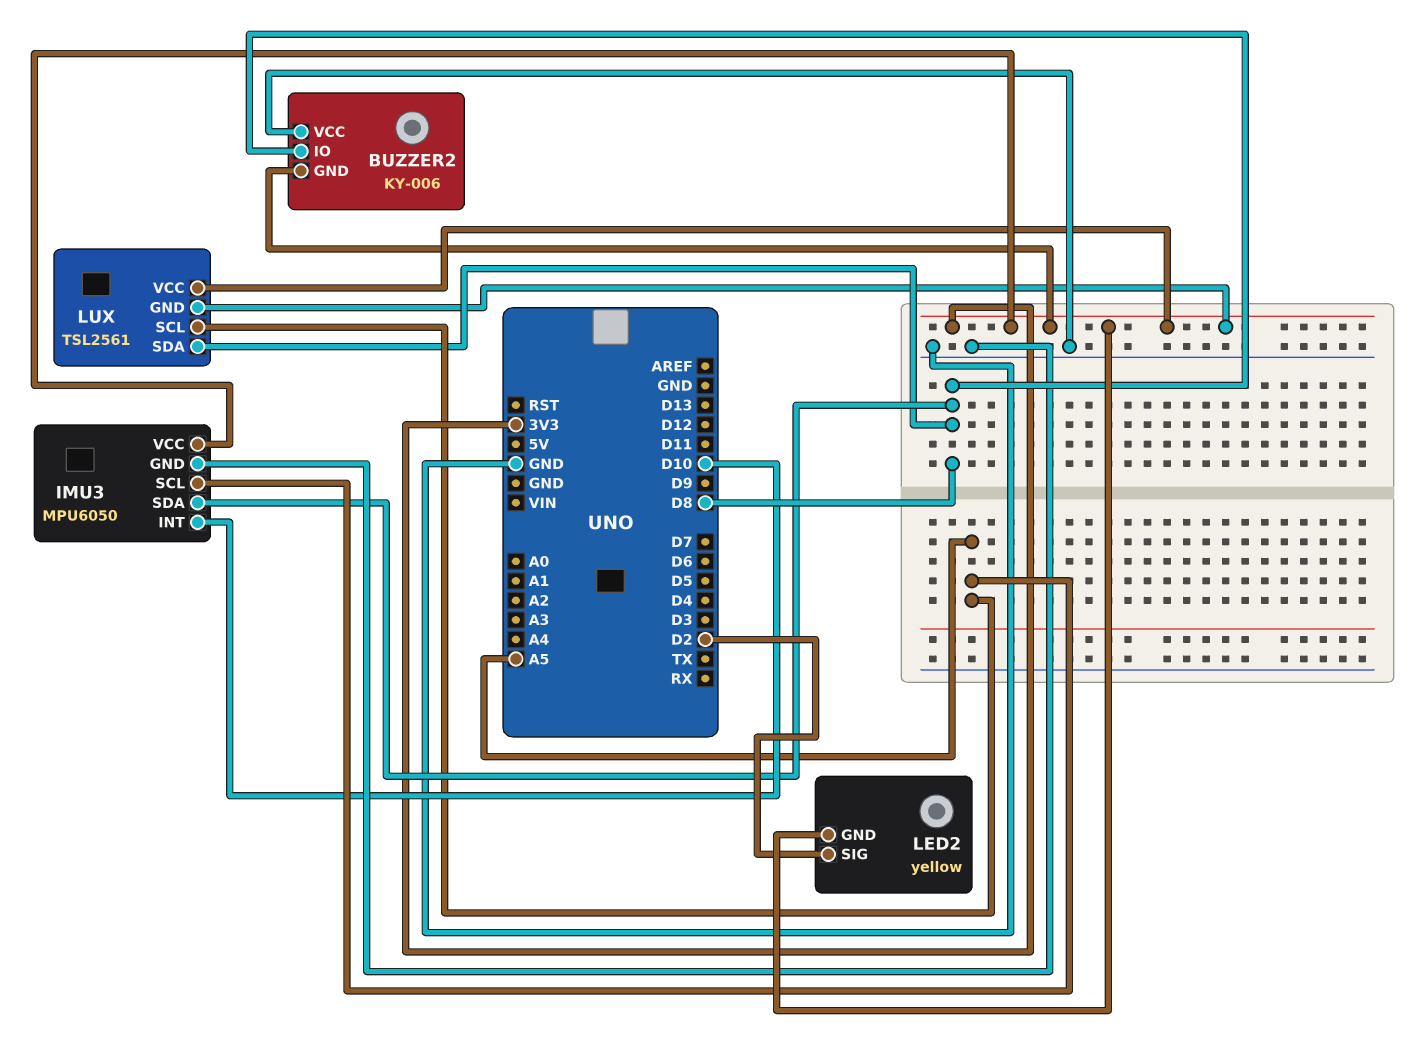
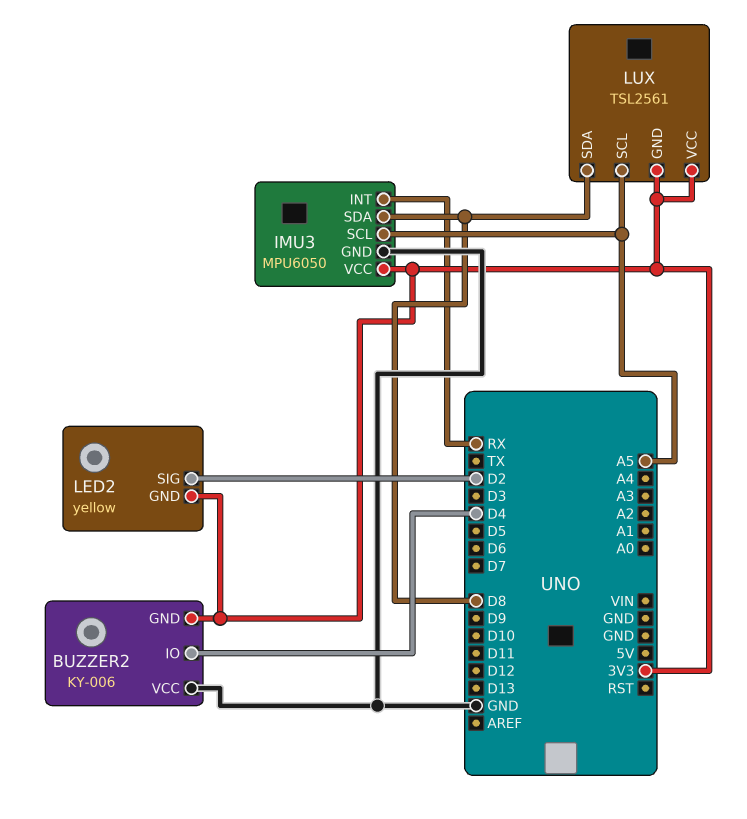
BUZZER2 pin IO: D8 -> D4
IMU3 pin INT: D10 -> RX

